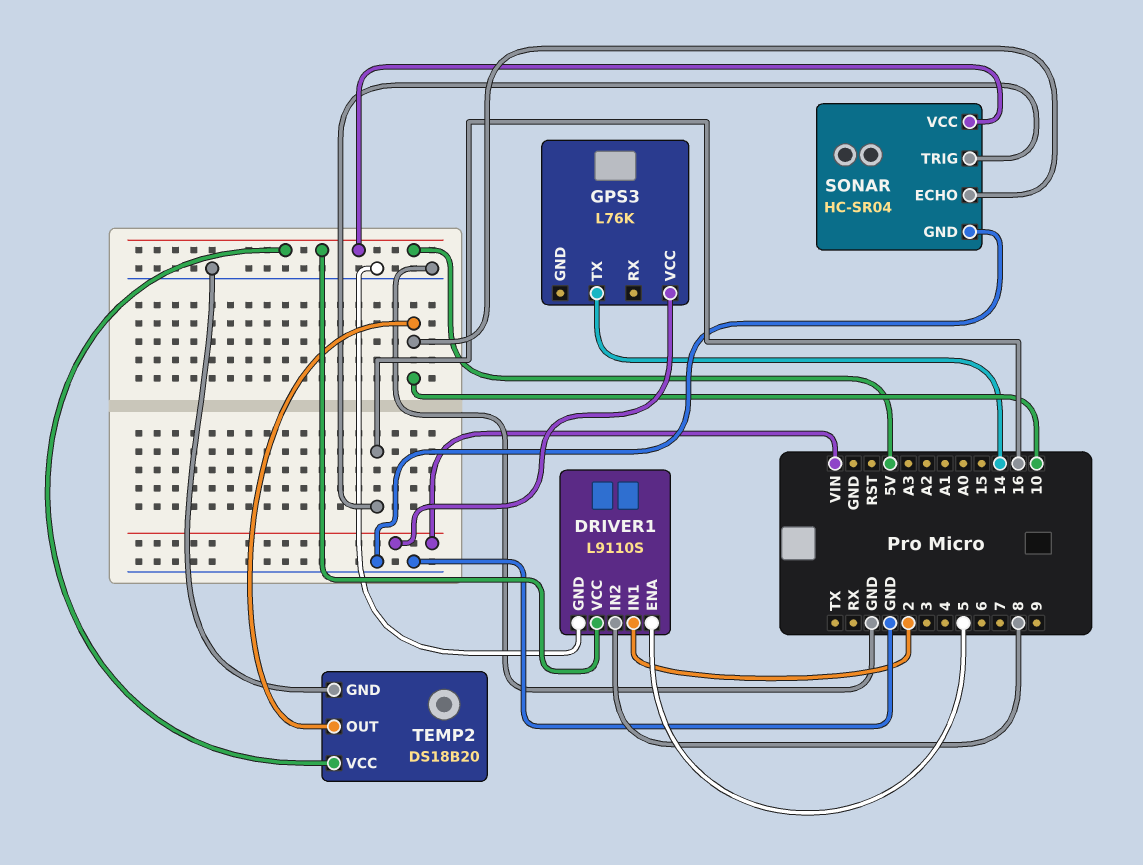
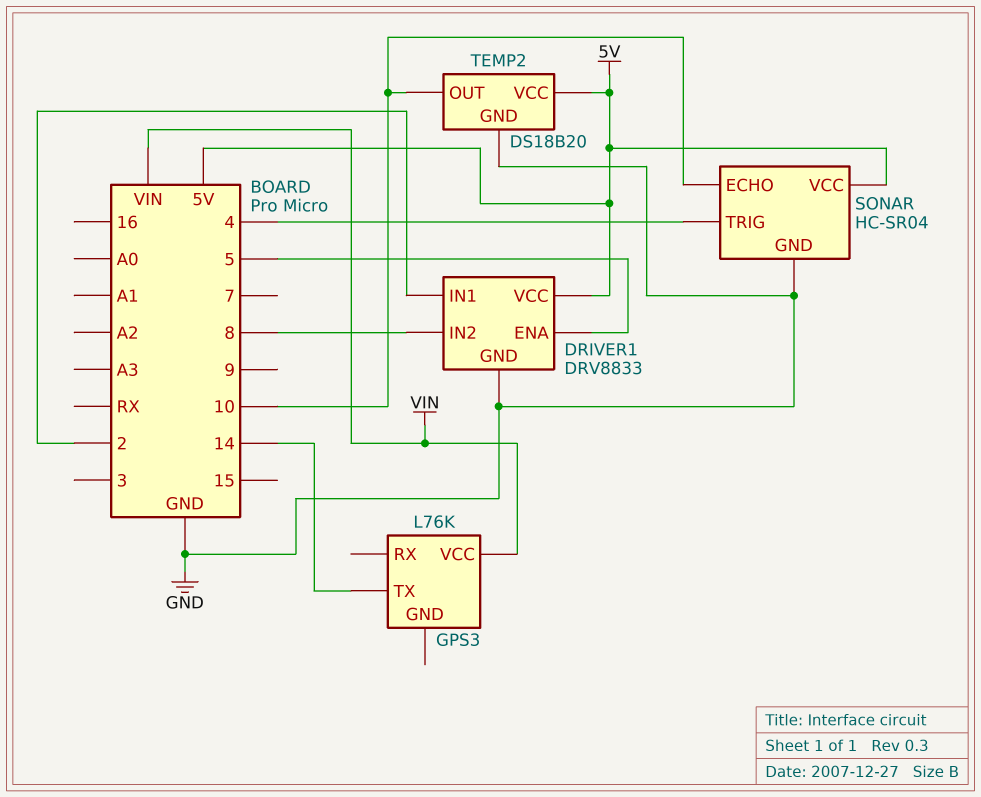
DRIVER1: L9110S -> DRV8833
SONAR pin TRIG: 16 -> 4

